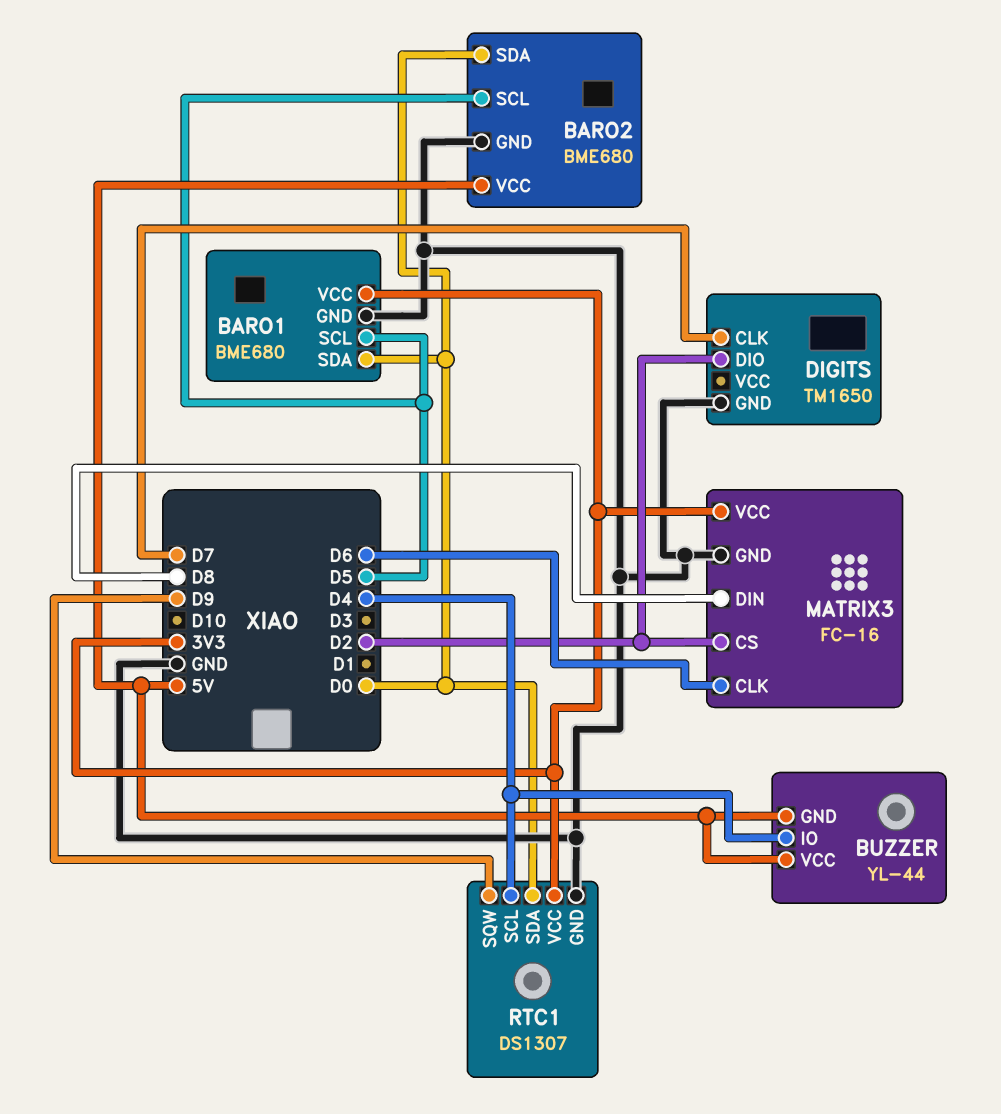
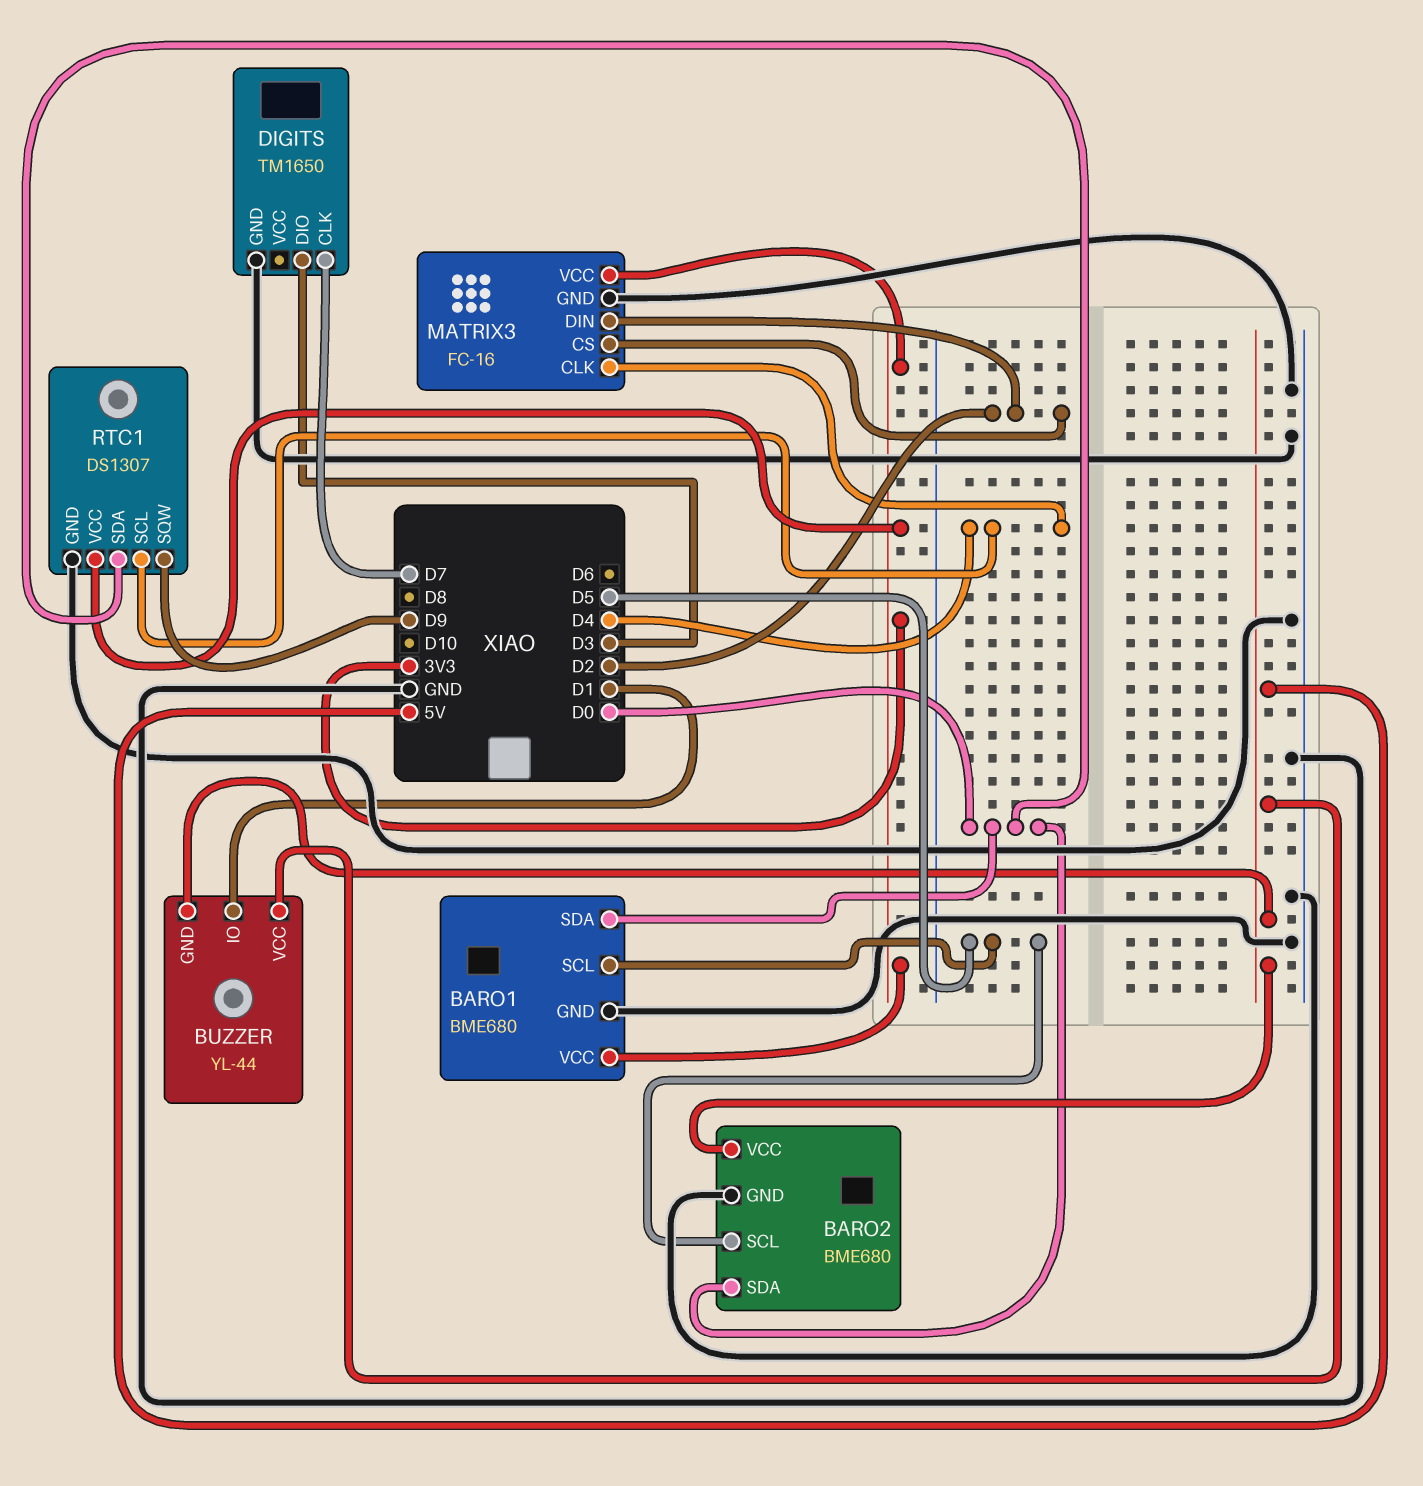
BUZZER pin IO: D4 -> D1
DIGITS pin DIO: D2 -> D3
MATRIX3 pin CLK: D6 -> D4
MATRIX3 pin DIN: D8 -> D2

